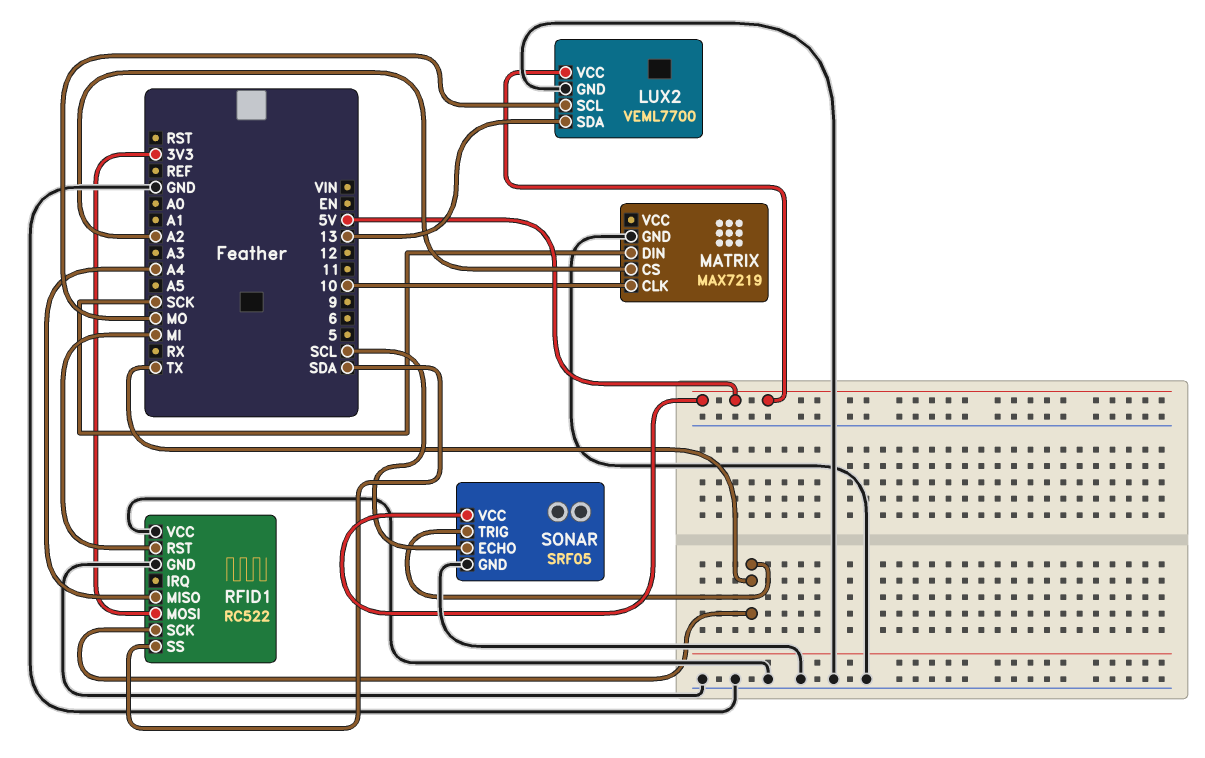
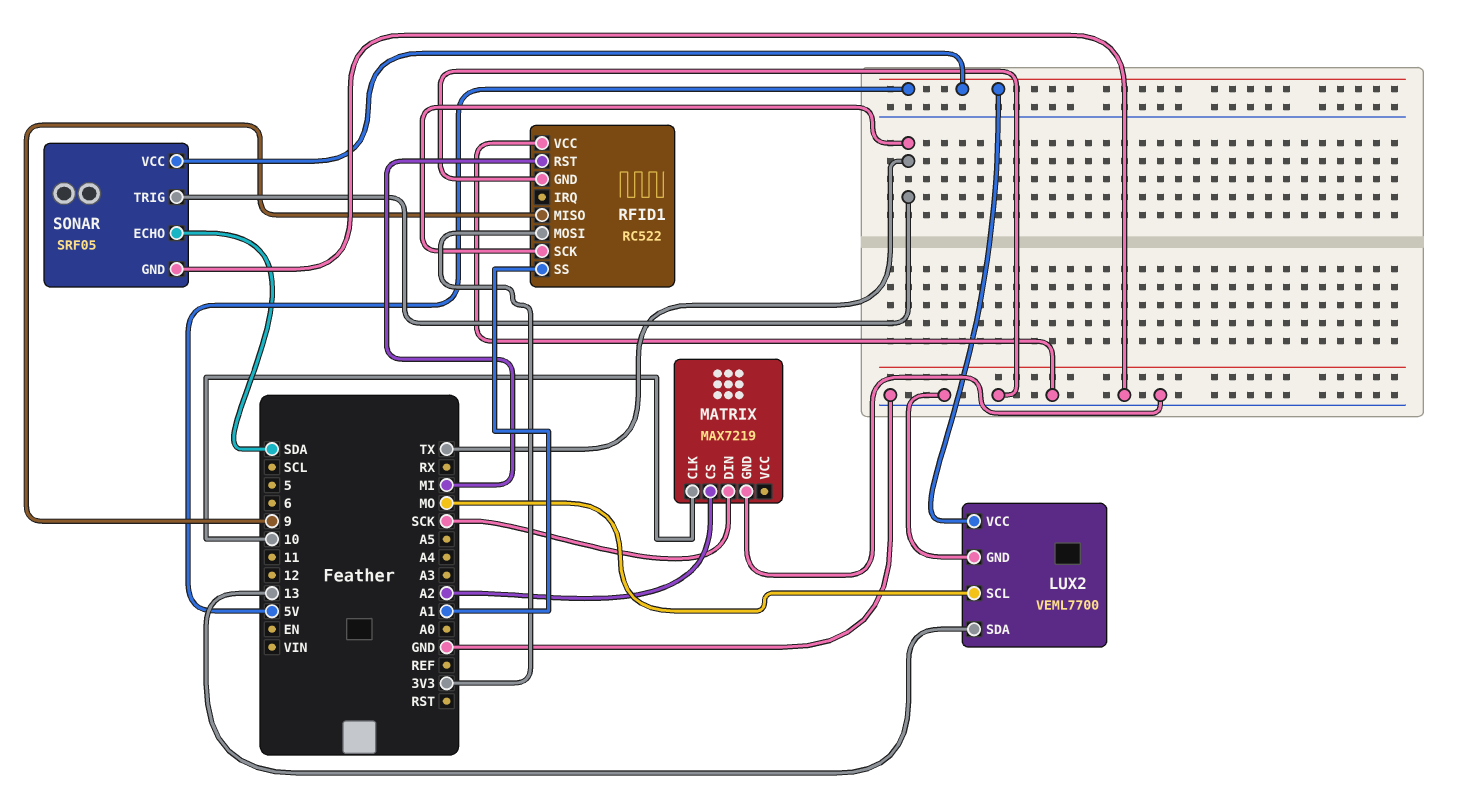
RFID1 pin MISO: A4 -> 9
RFID1 pin SS: SDA -> A1
SONAR pin ECHO: SCL -> SDA

